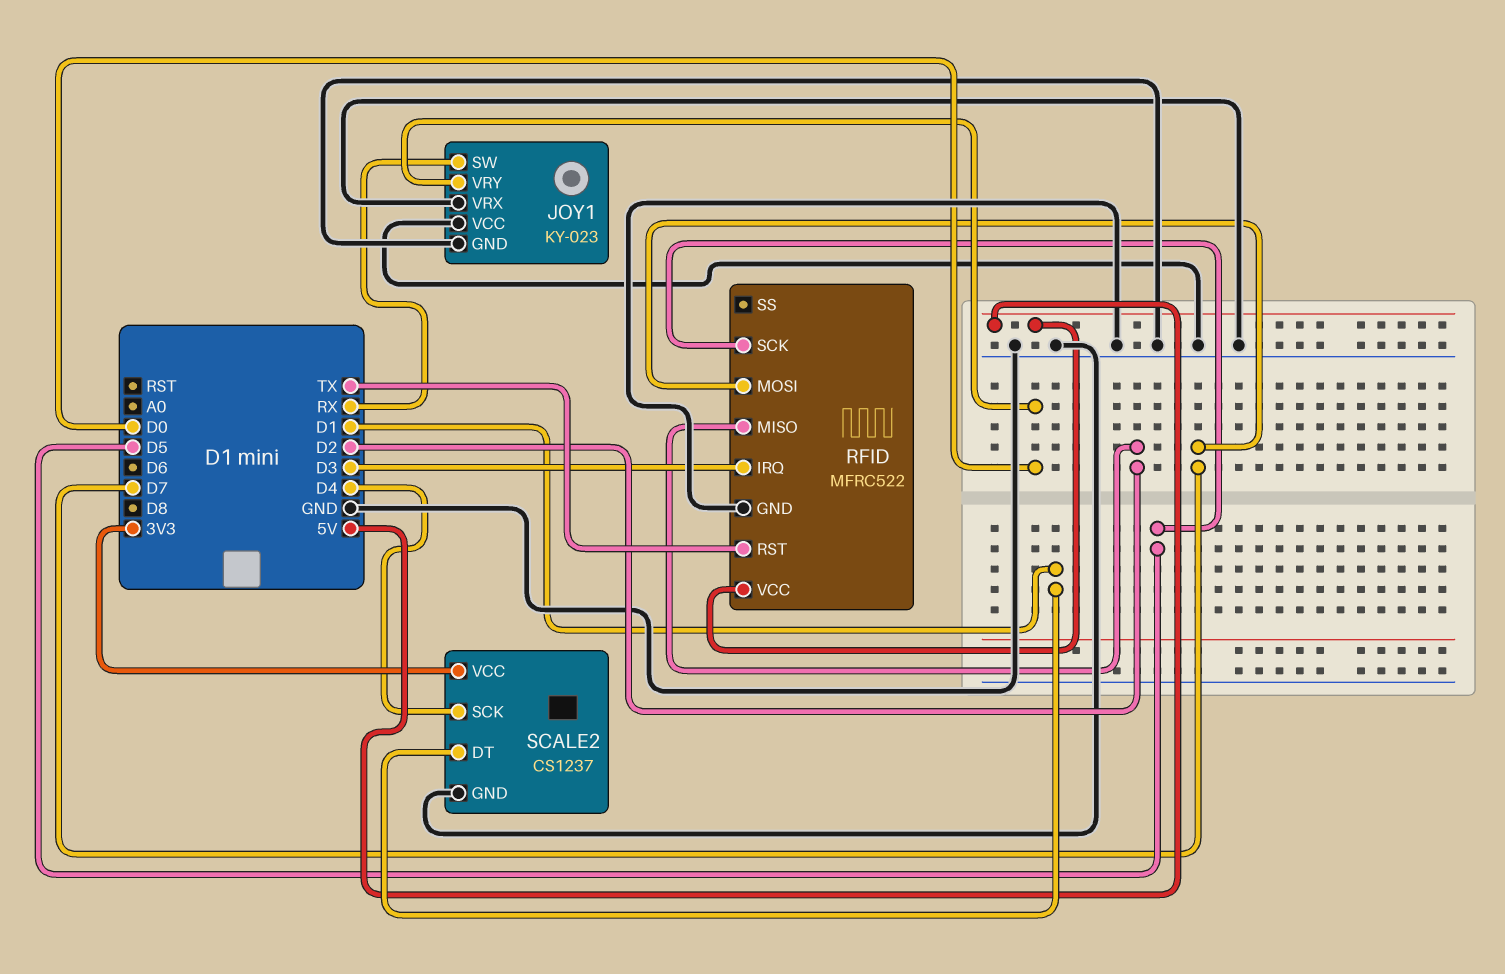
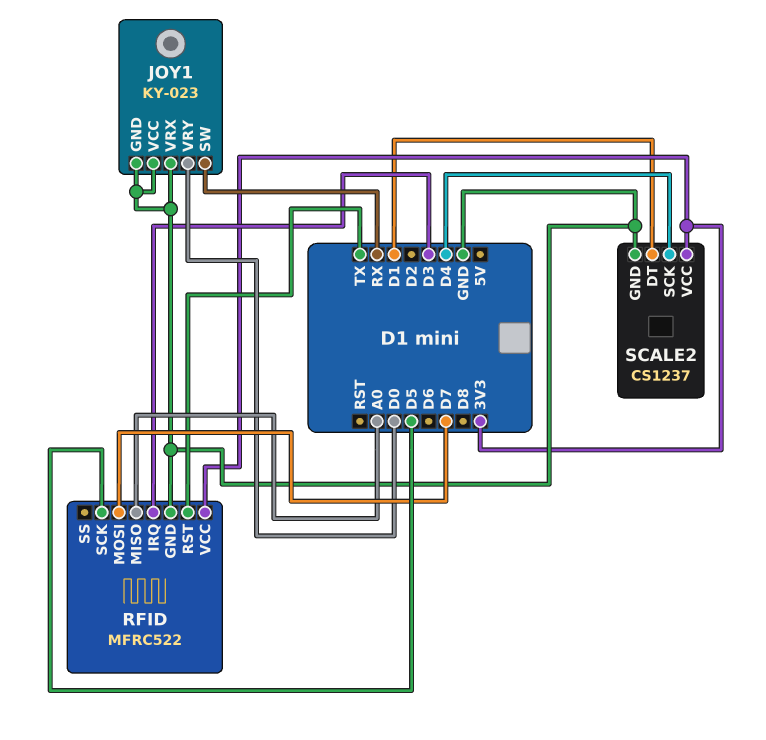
RFID pin MISO: D2 -> A0
RFID pin VCC: 5V -> 3V3

